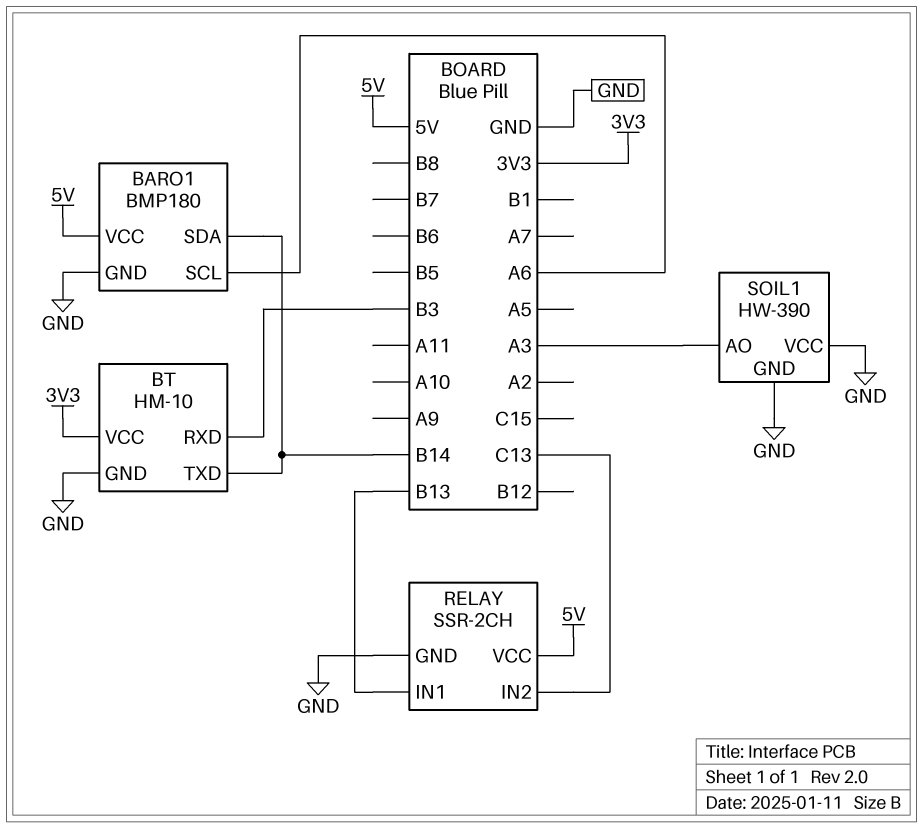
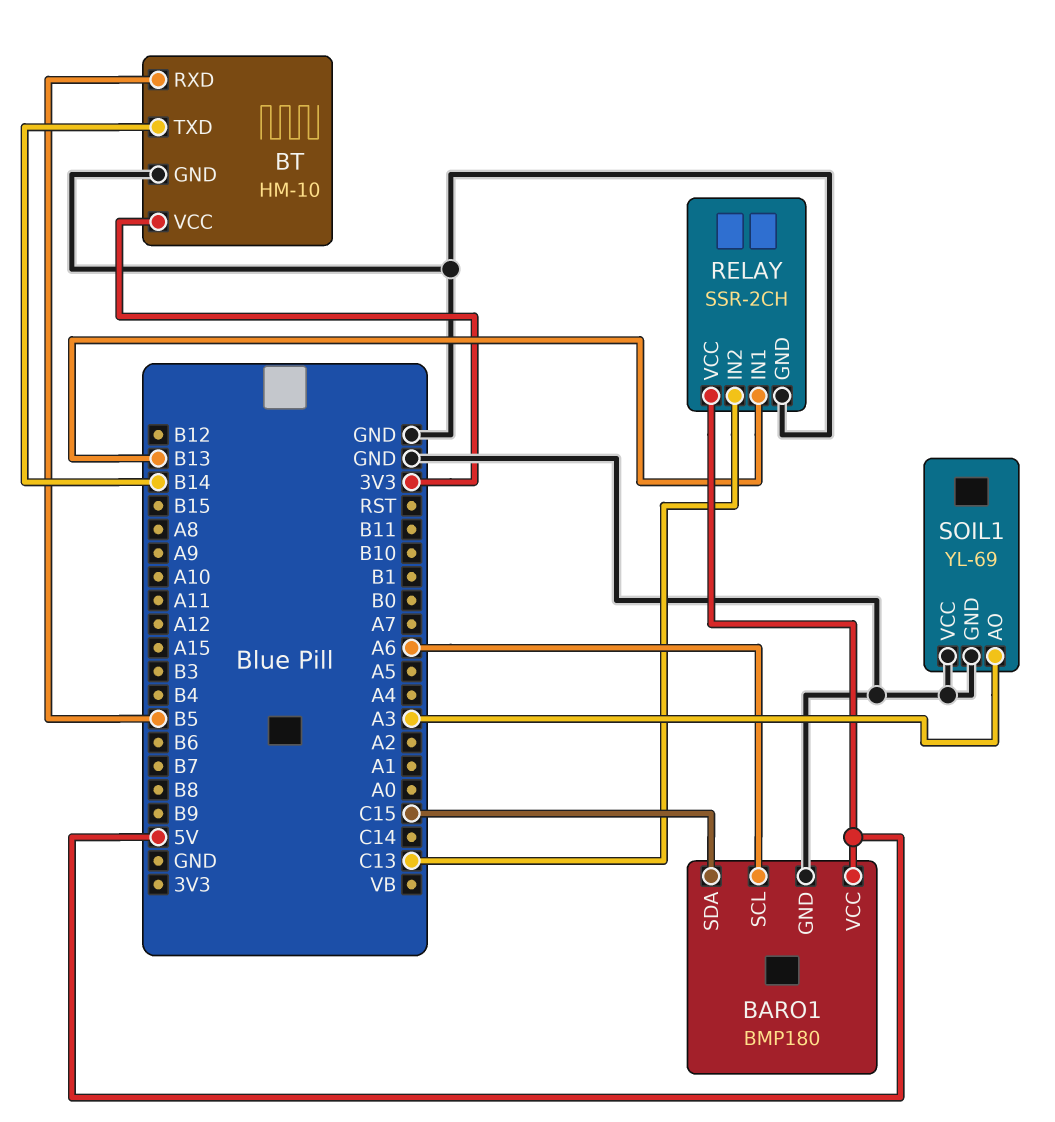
BARO1 pin SDA: B14 -> C15
BT pin RXD: B3 -> B5
SOIL1: HW-390 -> YL-69

